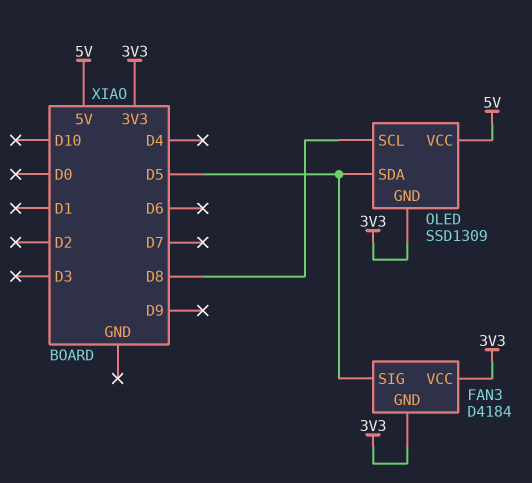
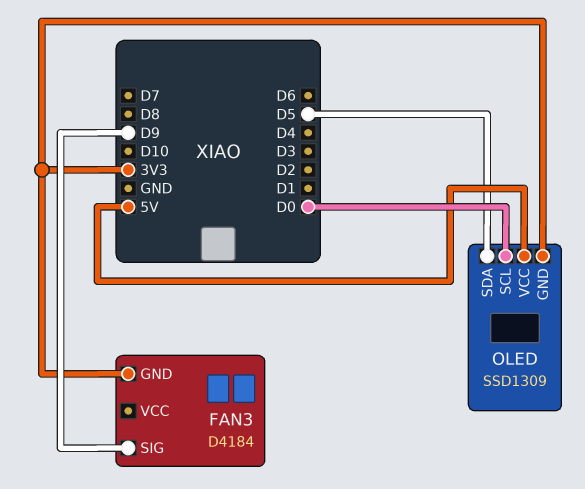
FAN3 pin SIG: D5 -> D9
FAN3 pin VCC: 3V3 -> none
OLED pin SCL: D8 -> D0

